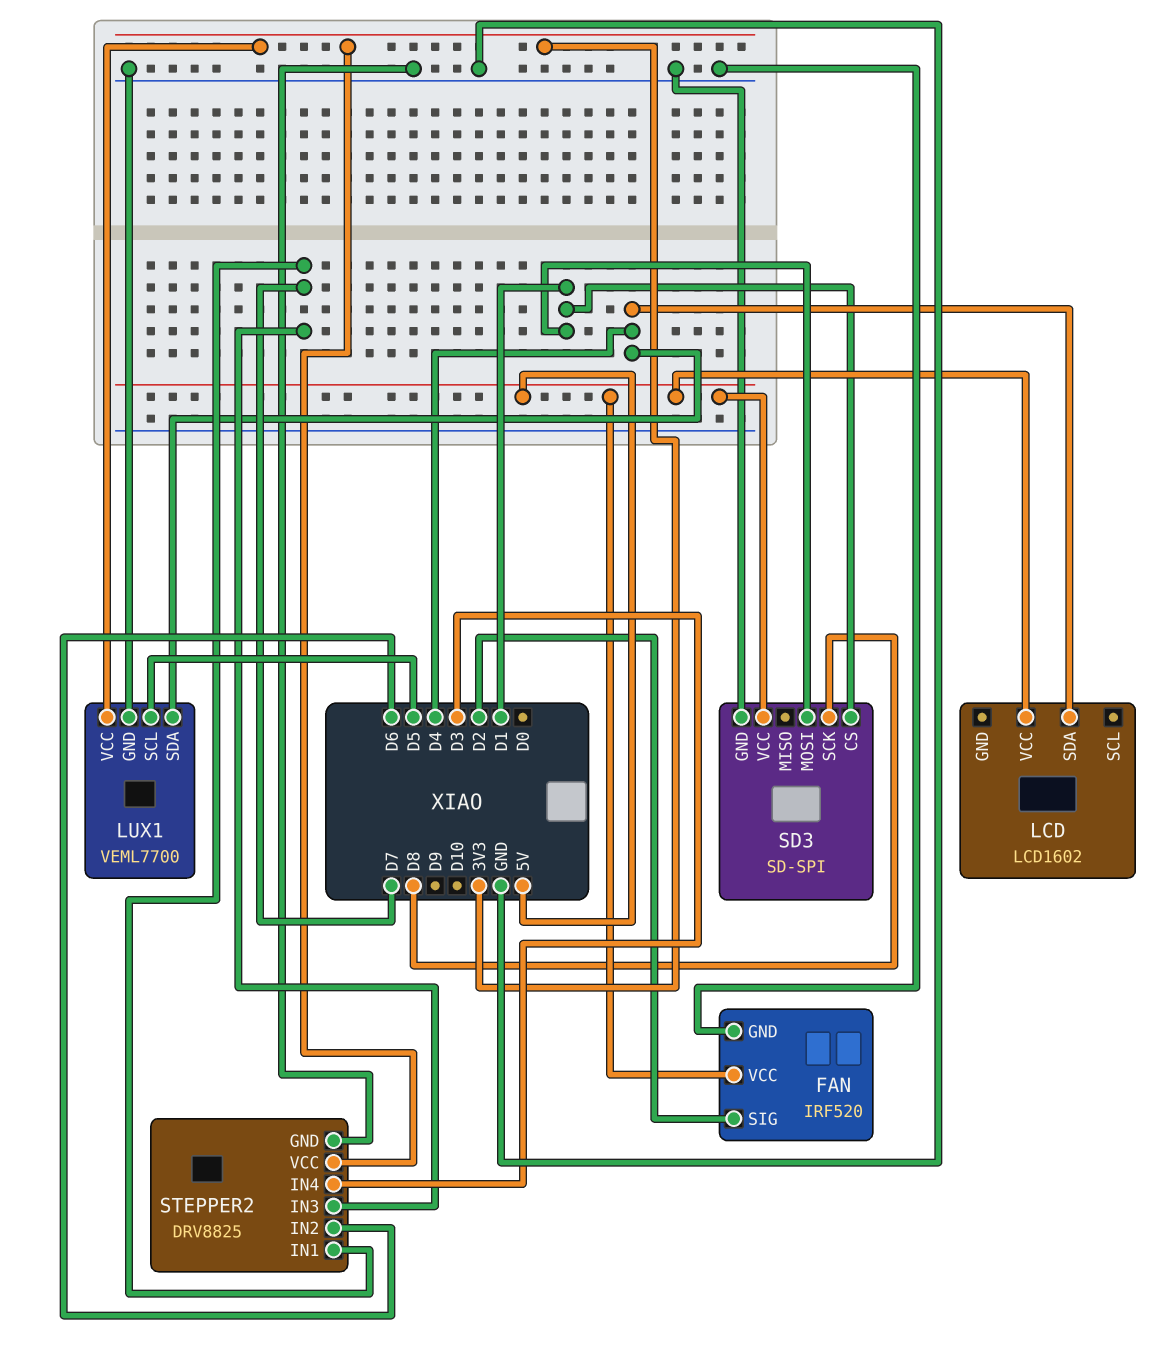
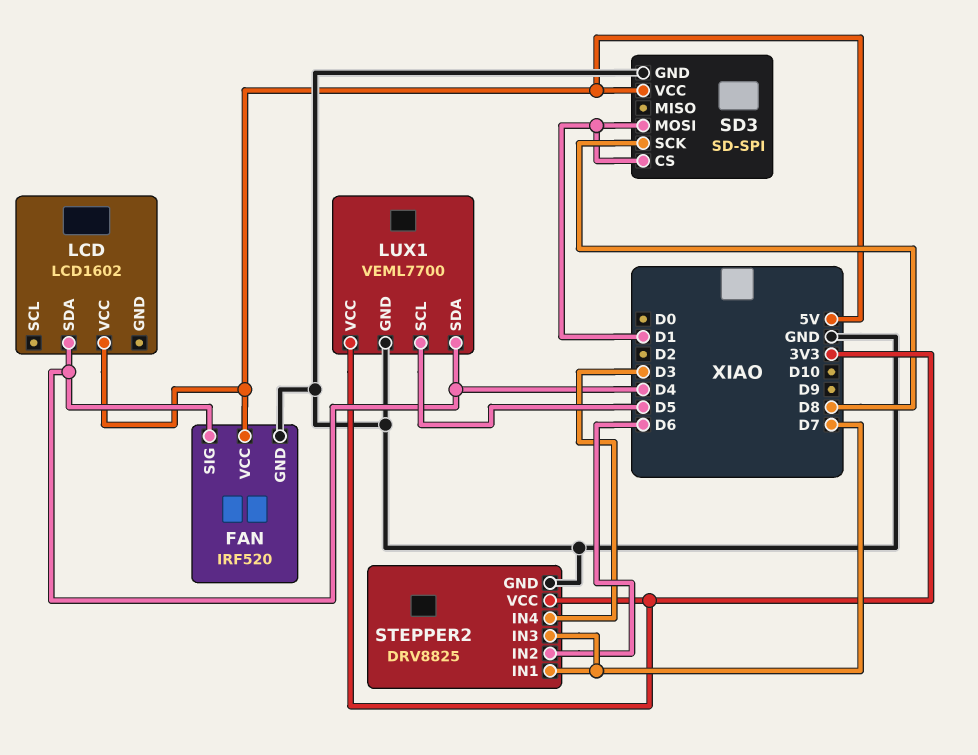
FAN pin SIG: D2 -> D4

